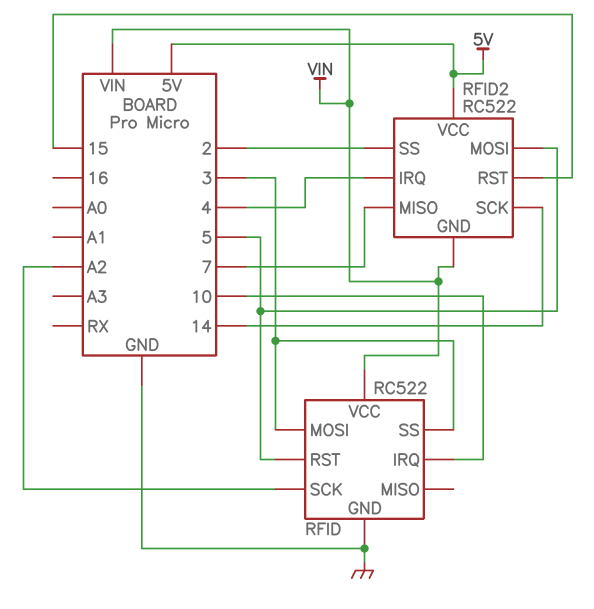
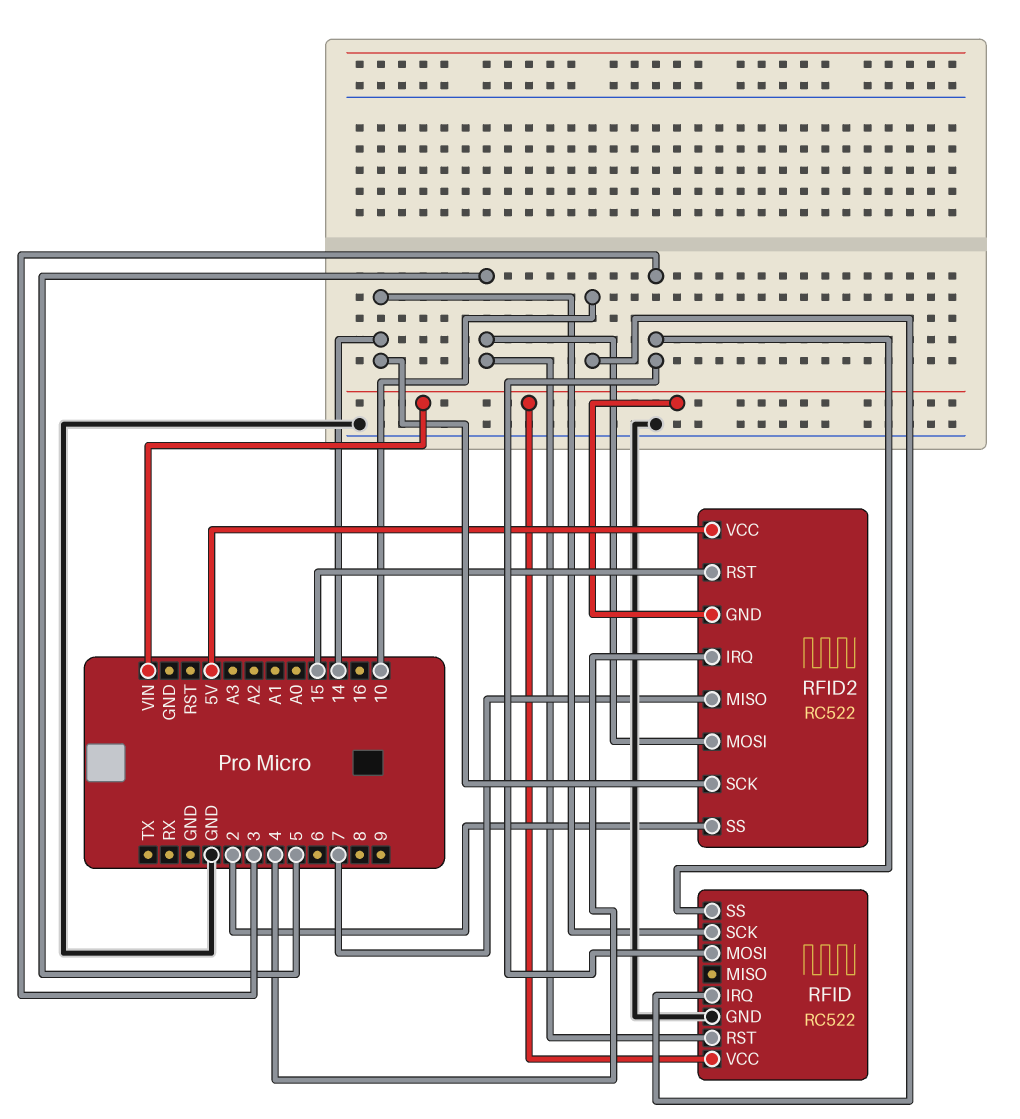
RFID pin SCK: A2 -> 14

